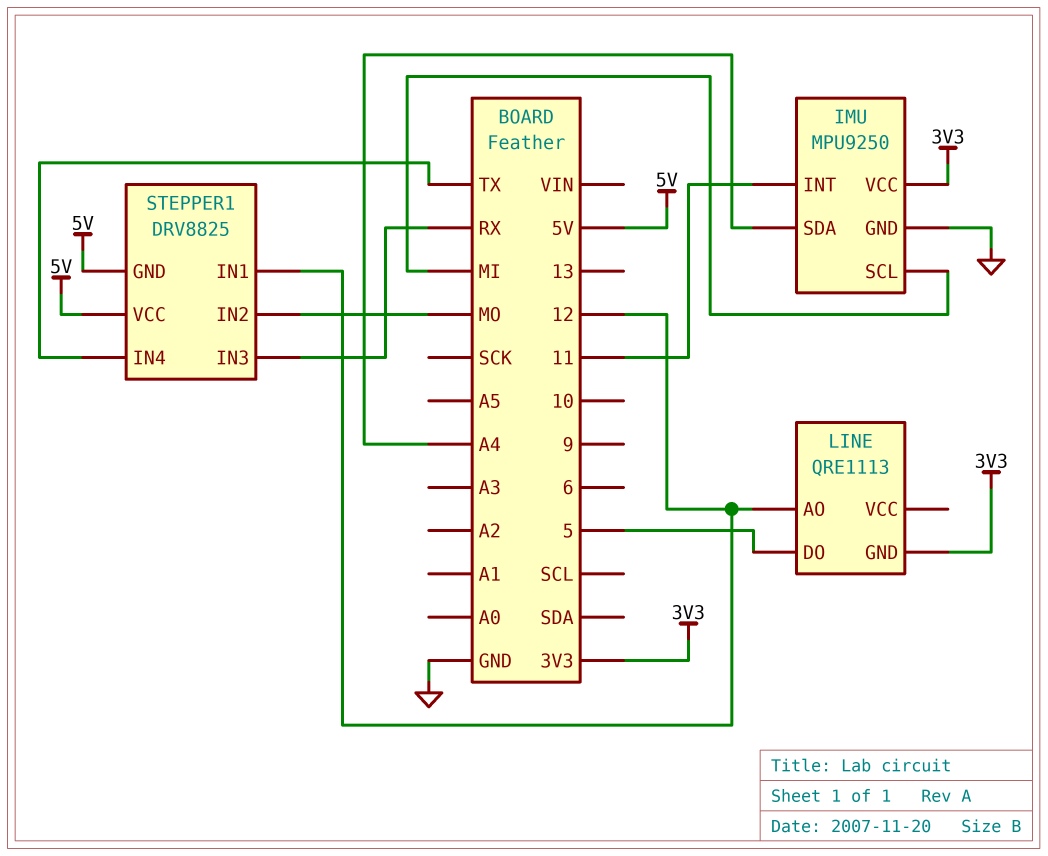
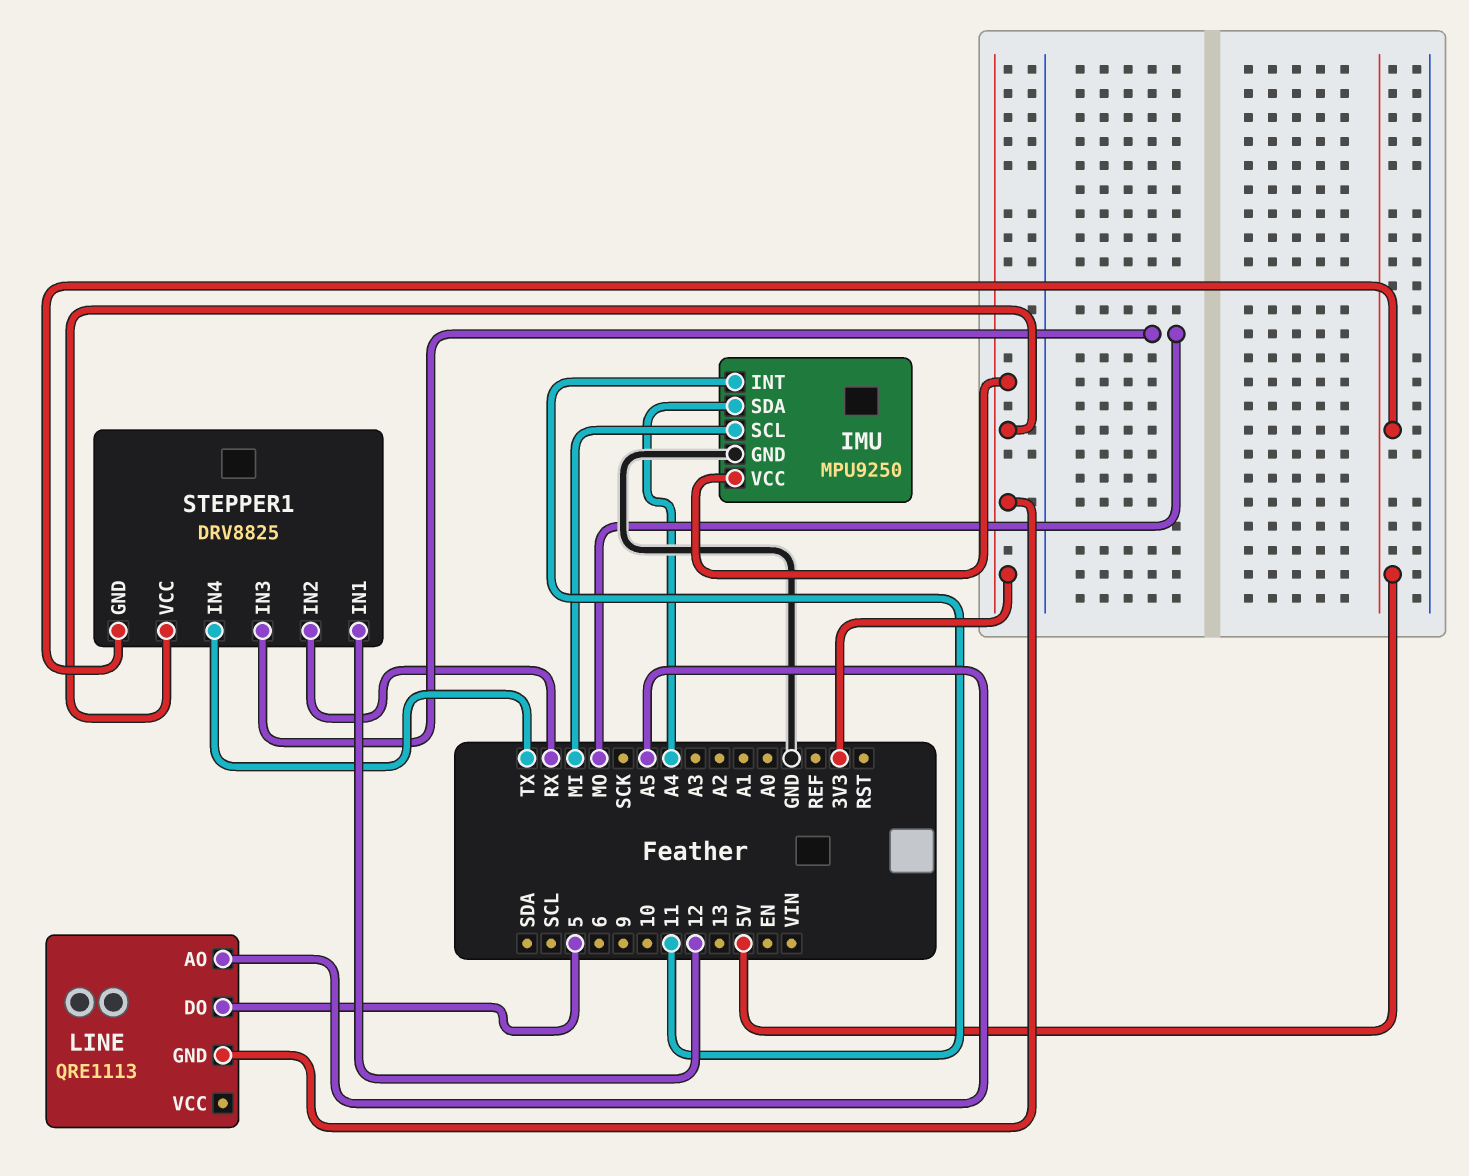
LINE pin AO: 12 -> A5
STEPPER1 pin IN2: MO -> RX
STEPPER1 pin IN3: RX -> MO
STEPPER1 pin VCC: 5V -> 3V3

